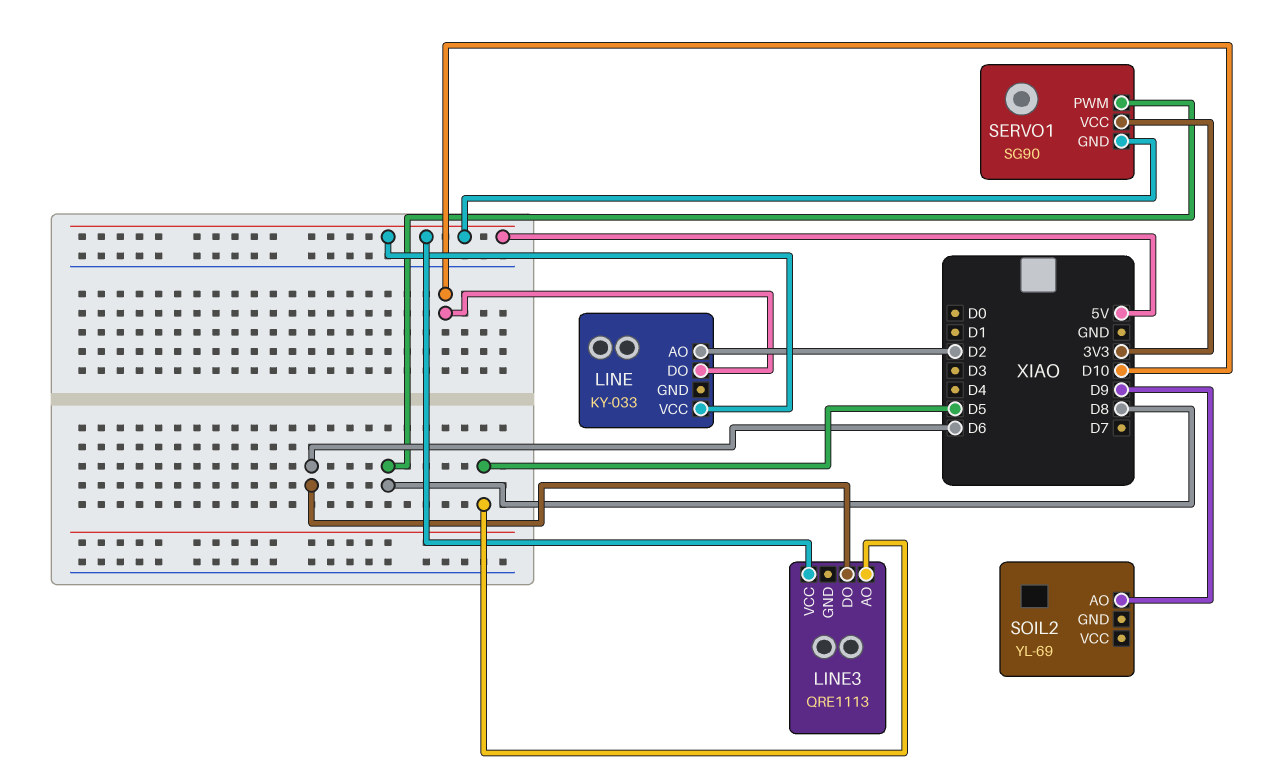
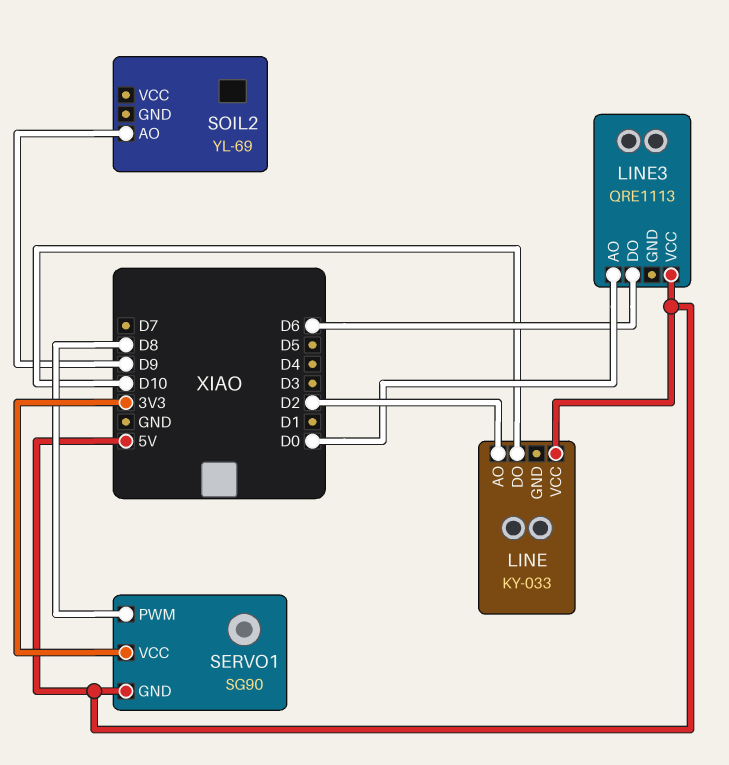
LINE3 pin AO: D5 -> D0

